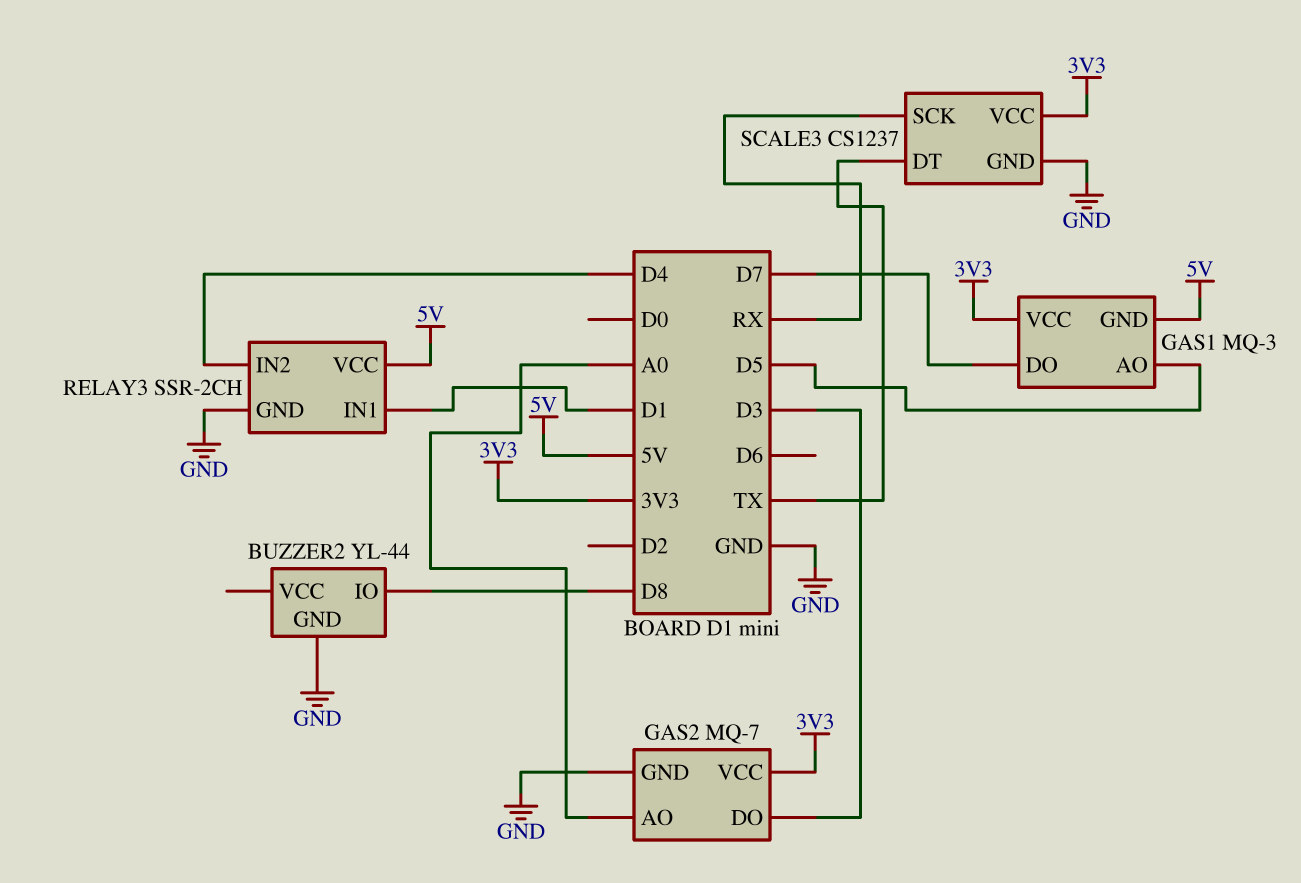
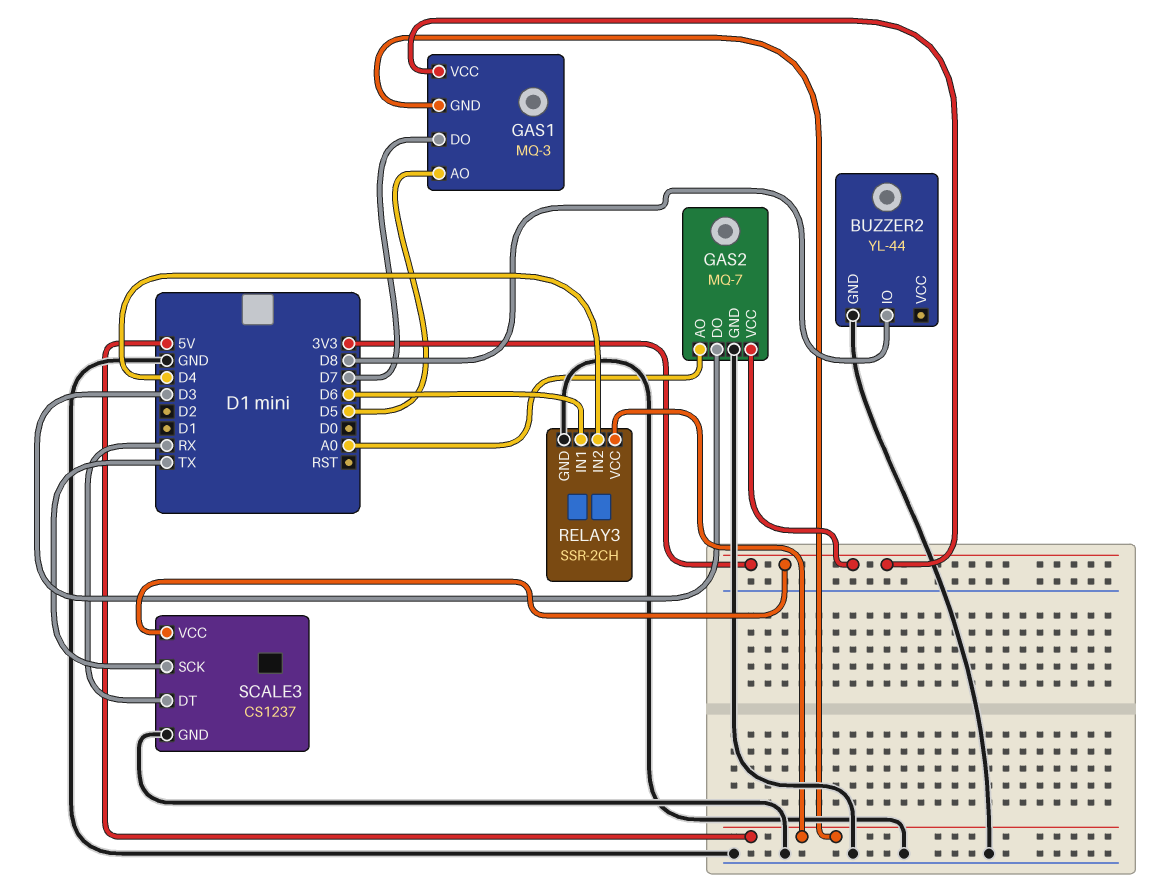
RELAY3 pin IN1: D1 -> D6
SCALE3 pin DT: TX -> RX
SCALE3 pin SCK: RX -> TX

